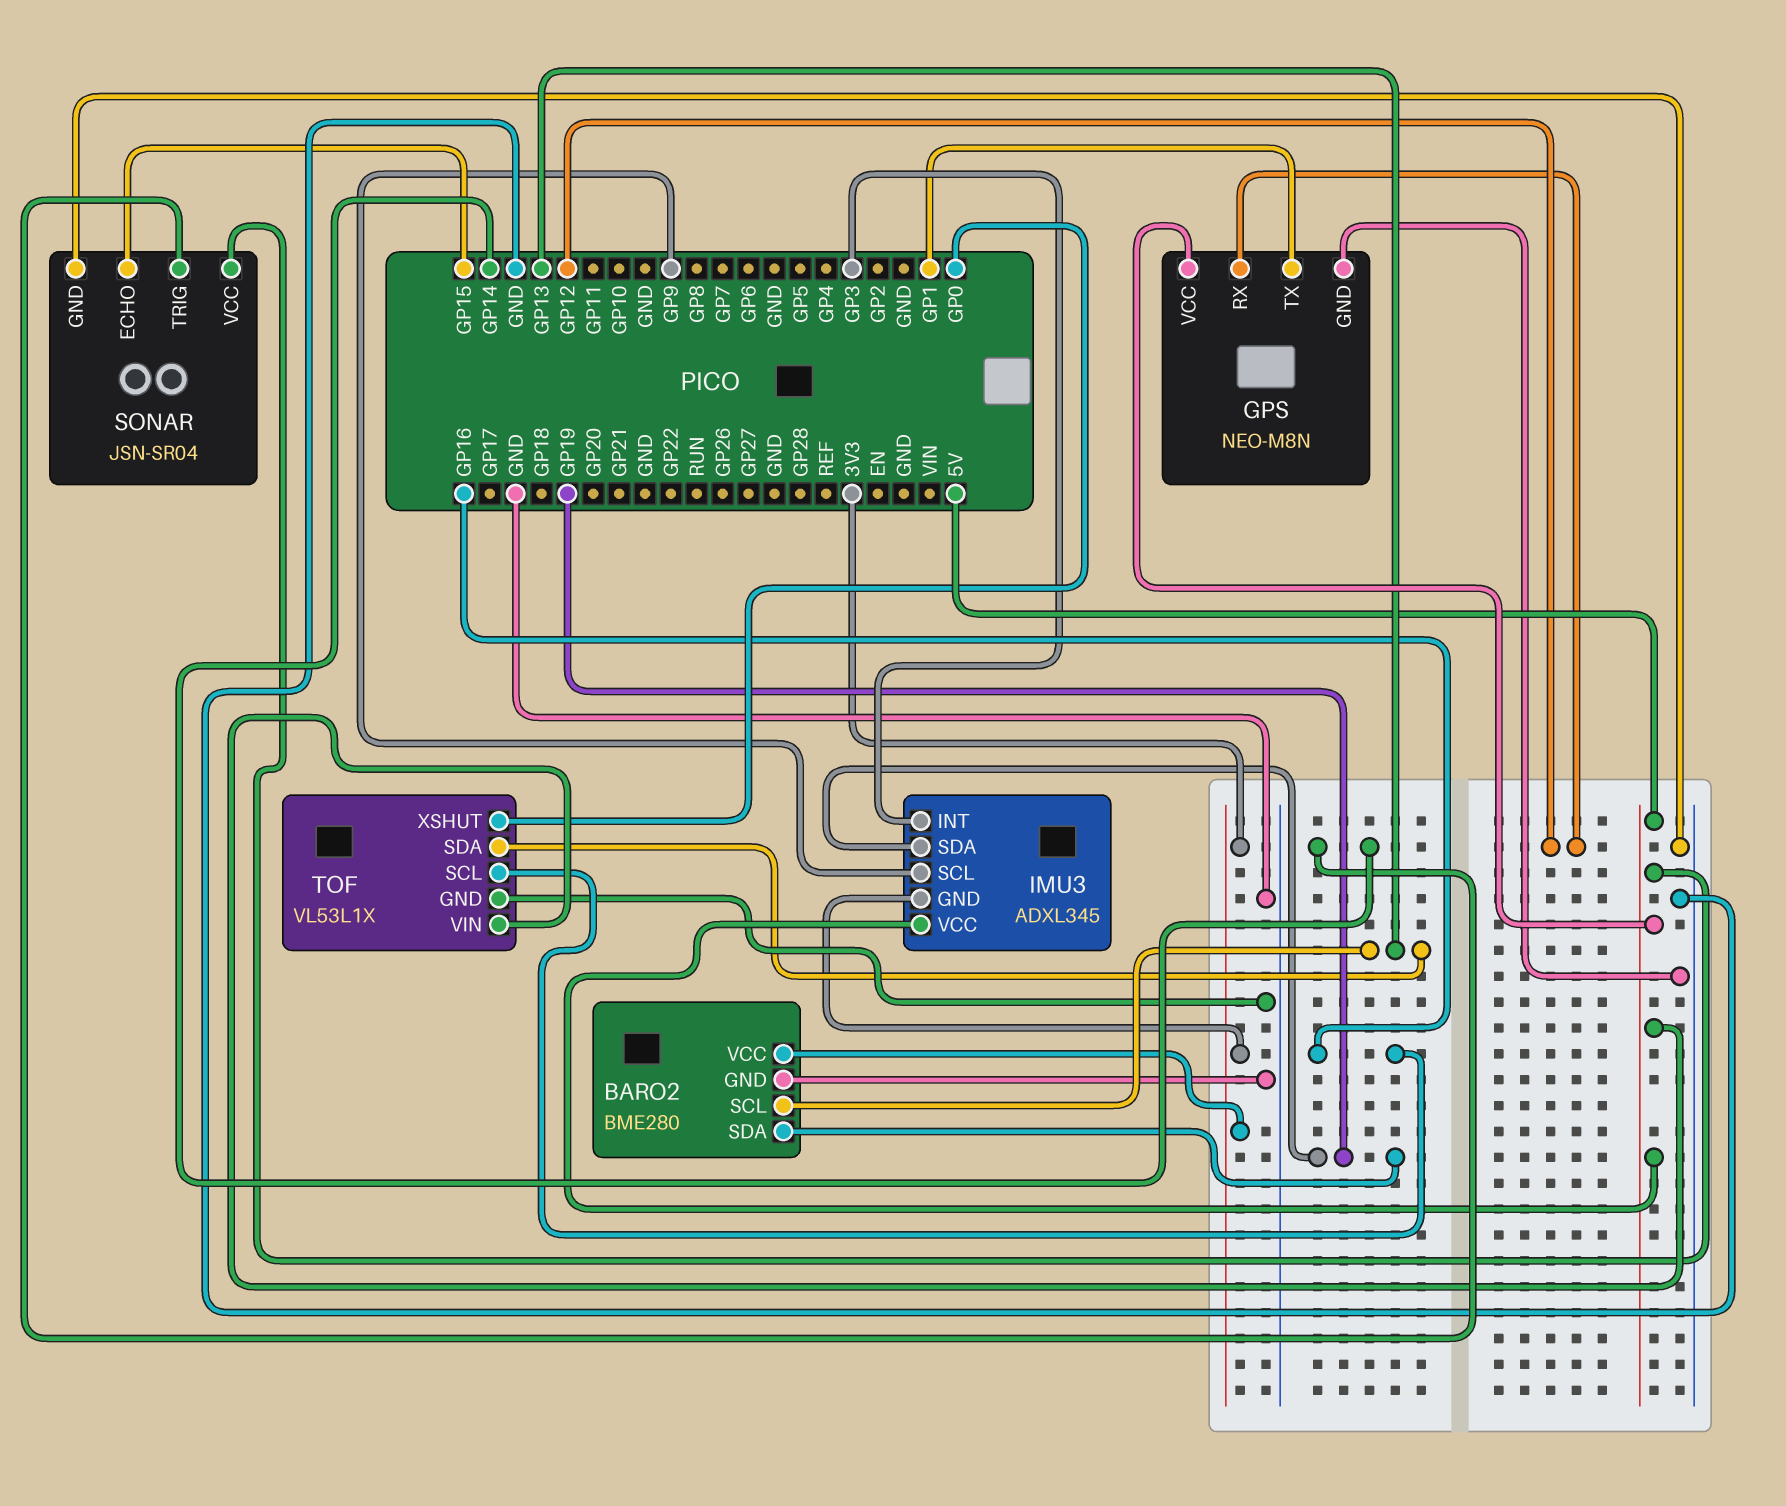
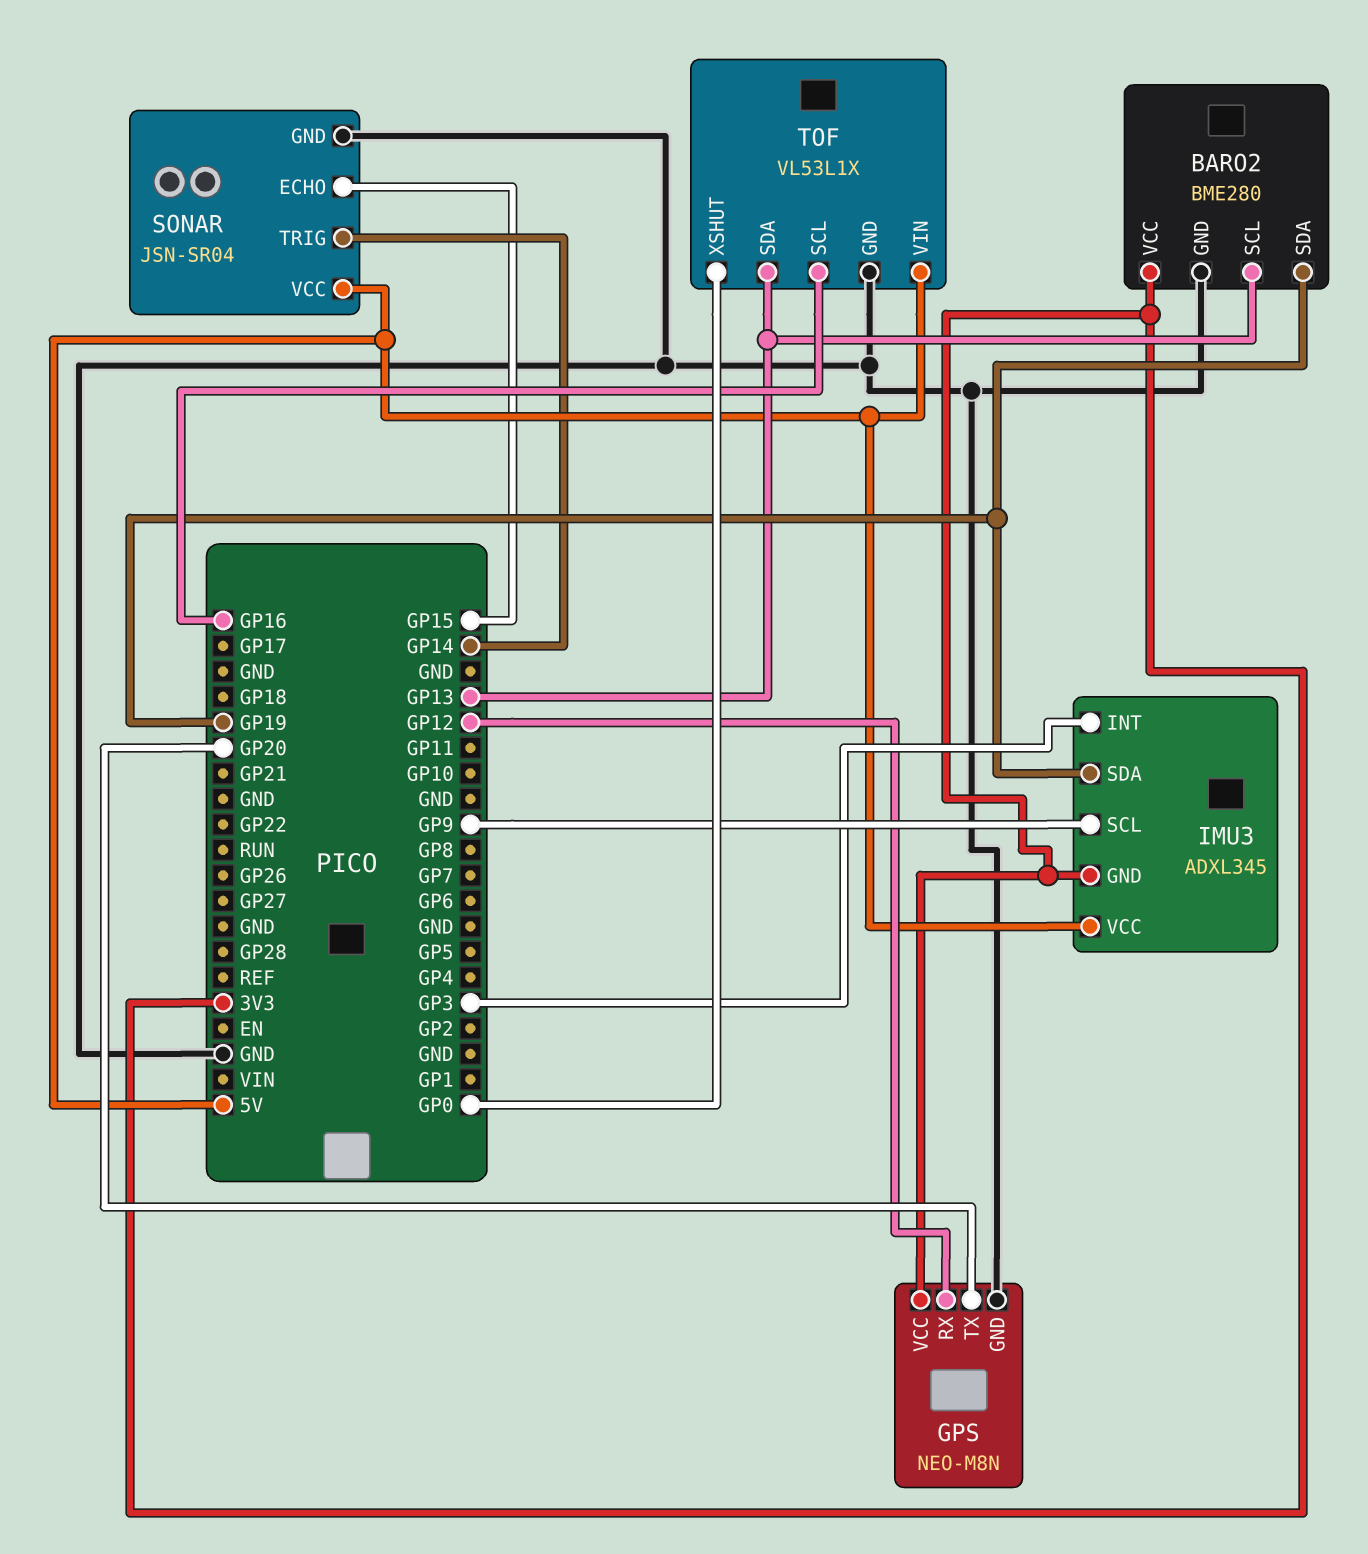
GPS pin TX: GP1 -> GP20
GPS pin VCC: 5V -> 3V3

